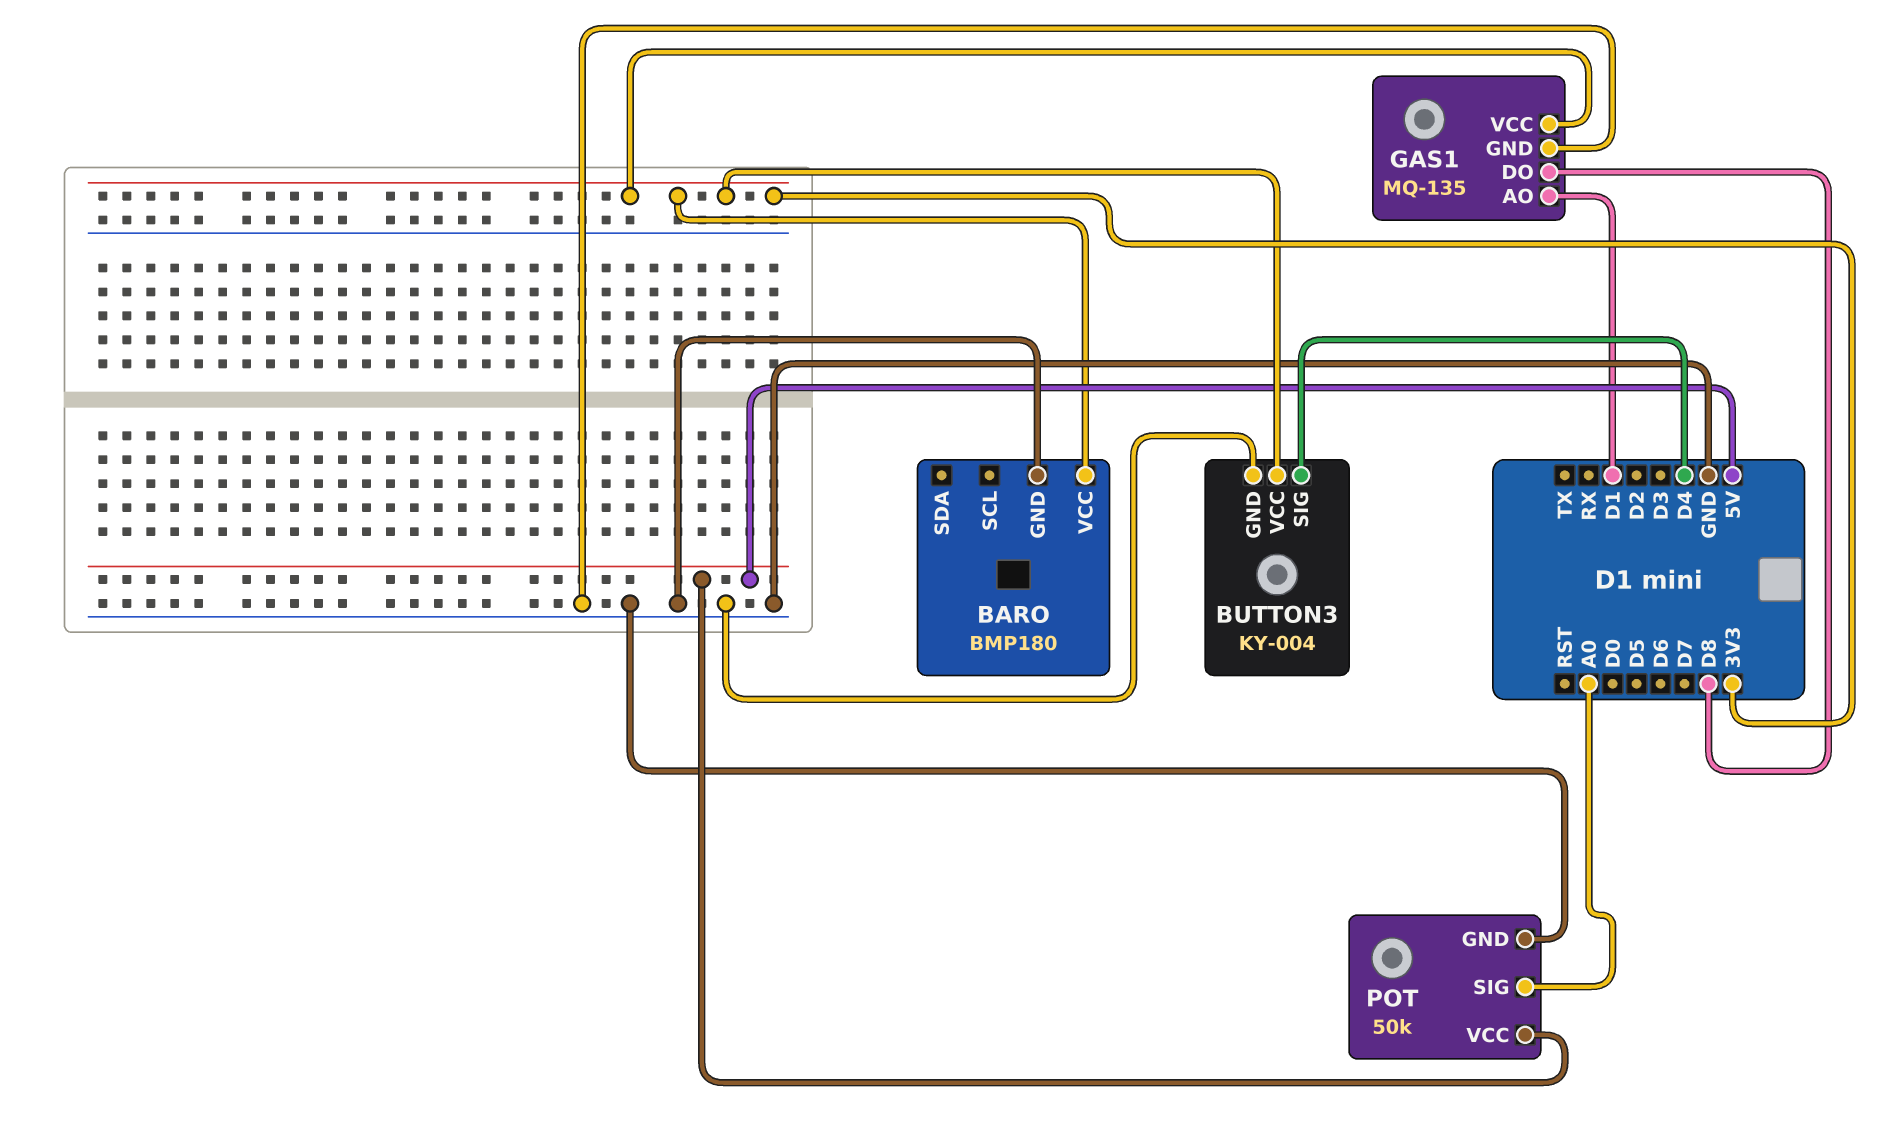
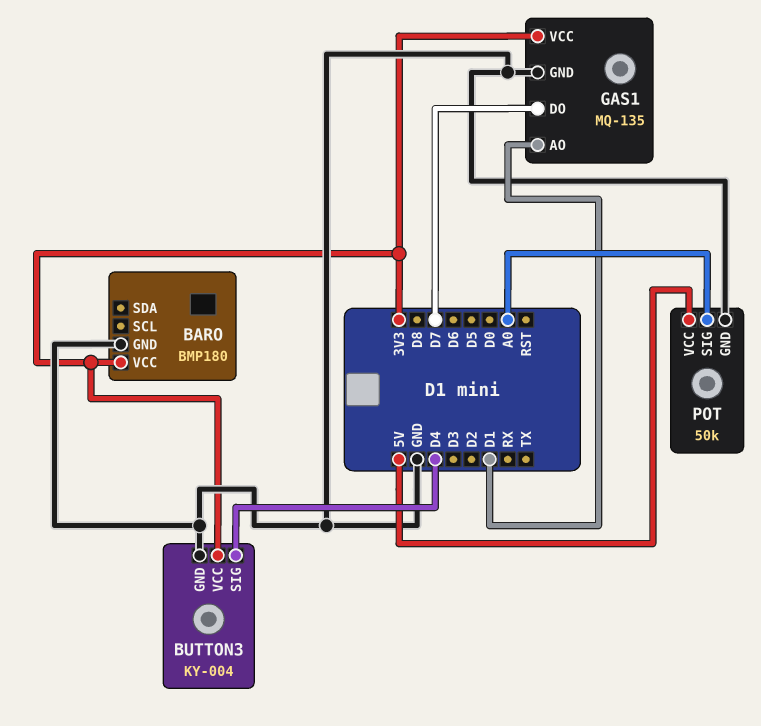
GAS1 pin DO: D8 -> D7

